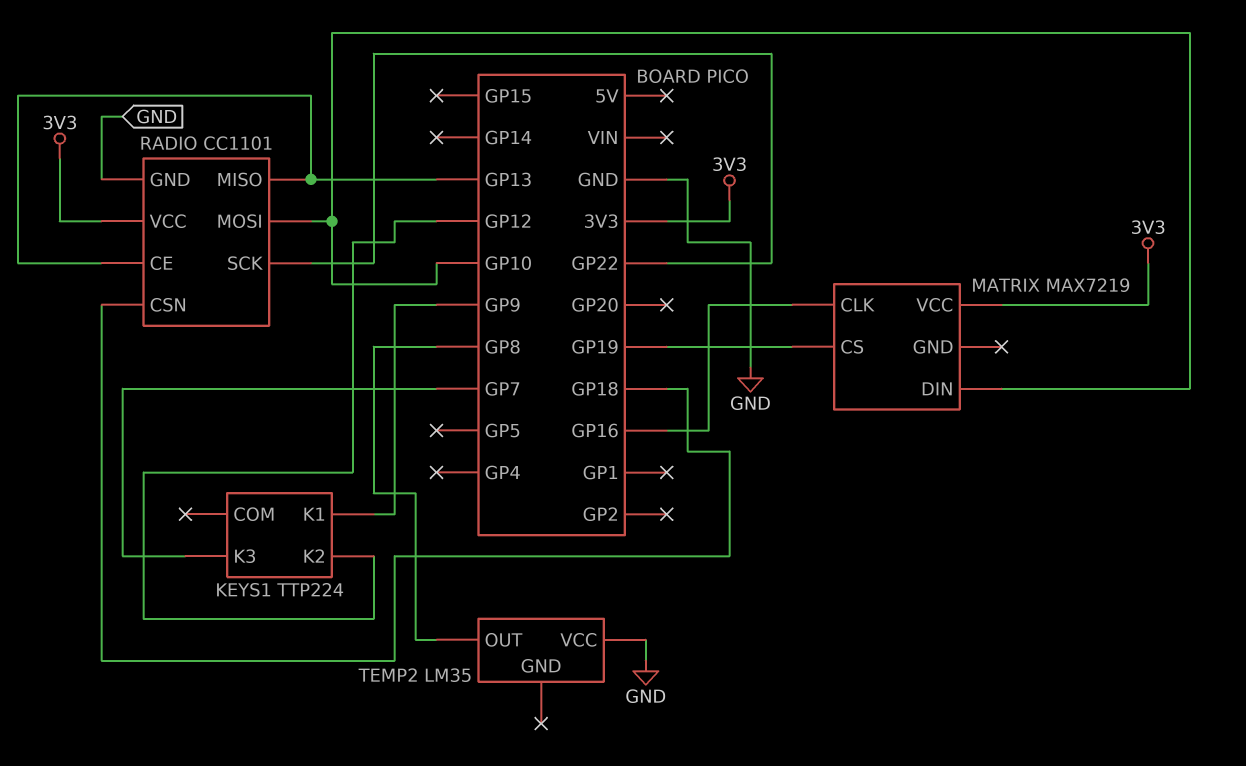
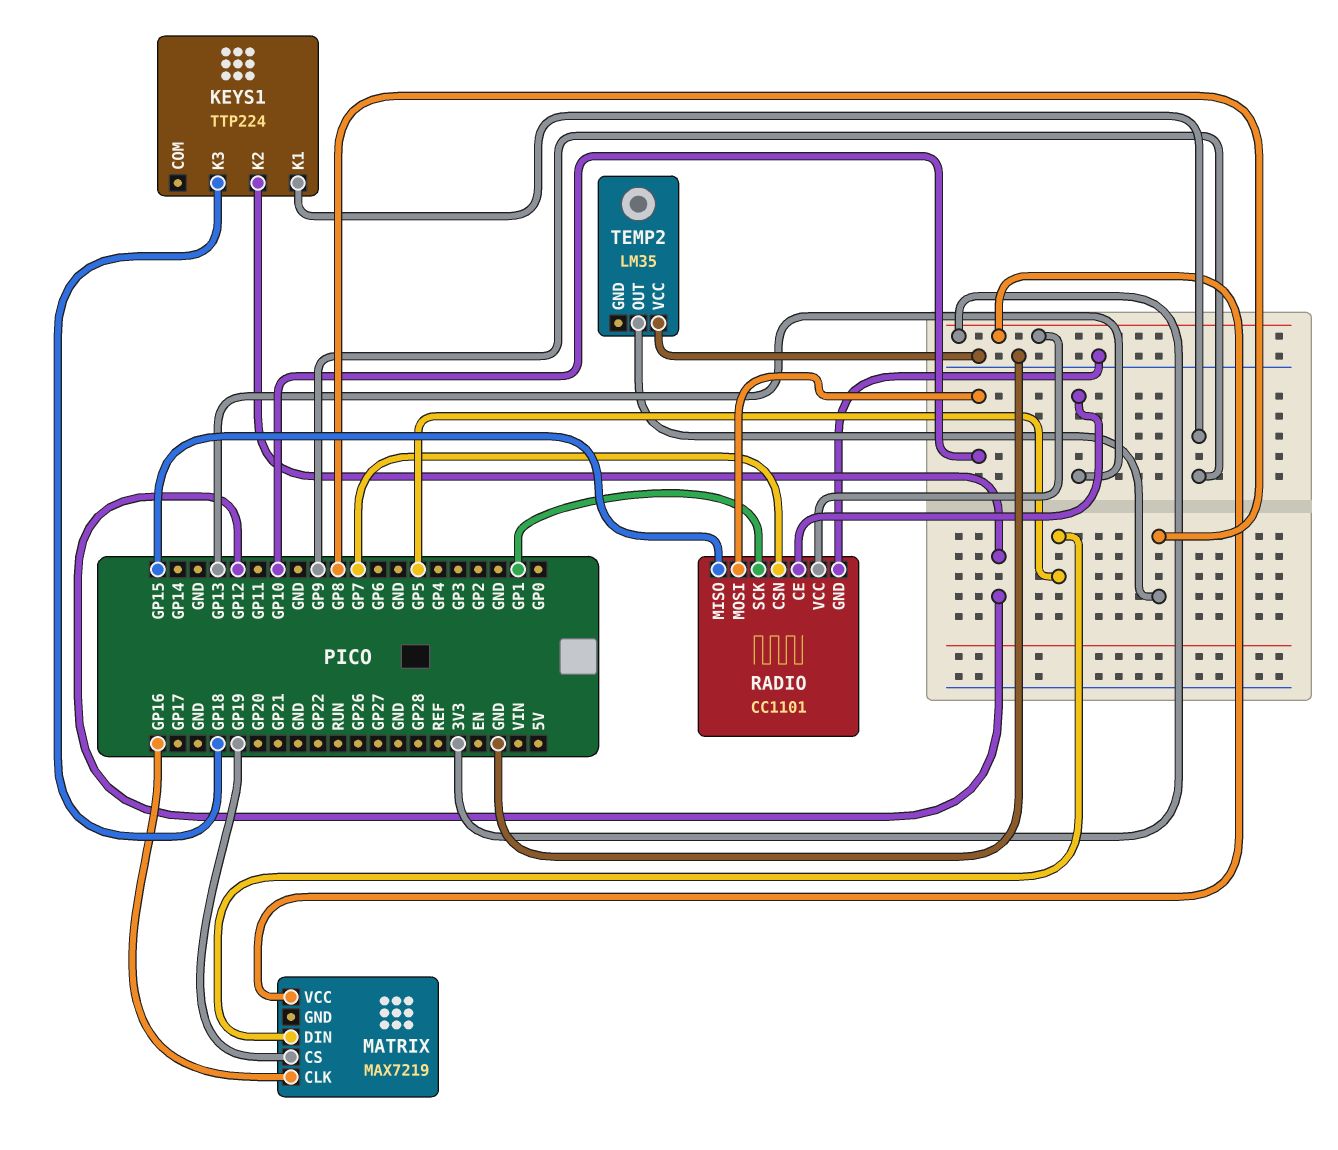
KEYS1 pin K3: GP7 -> GP18
MATRIX pin DIN: GP10 -> GP5
RADIO pin CSN: GP18 -> GP7
RADIO pin MISO: GP13 -> GP15
RADIO pin SCK: GP22 -> GP1

